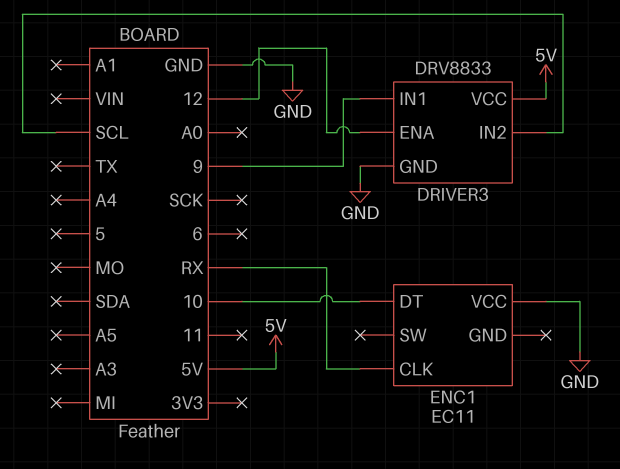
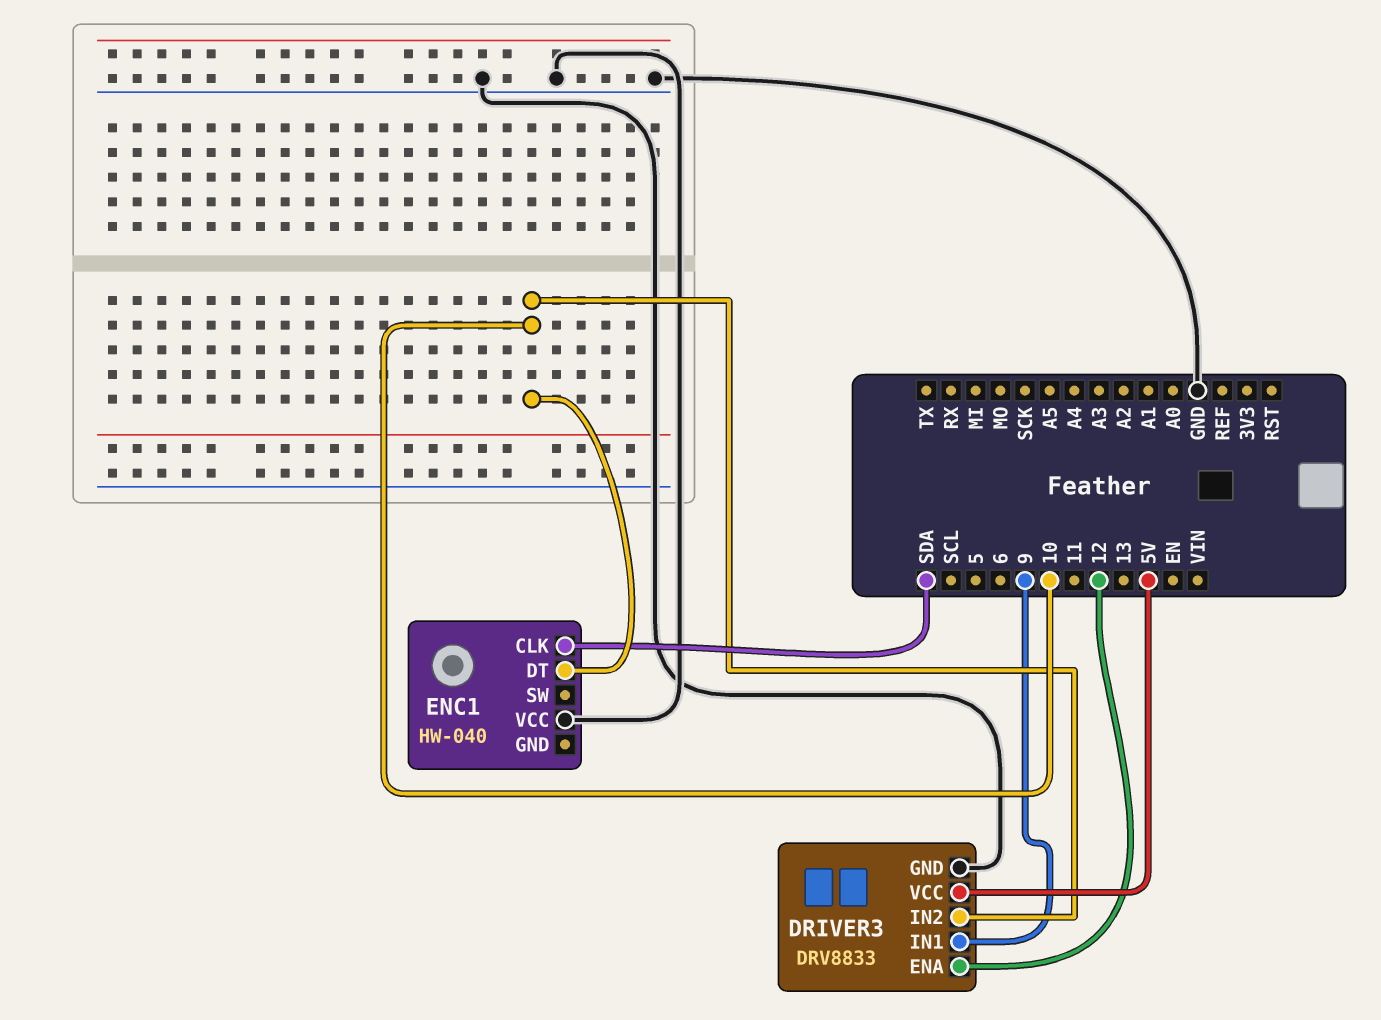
DRIVER3 pin IN2: SCL -> 10
ENC1: EC11 -> HW-040
ENC1 pin CLK: RX -> SDA

